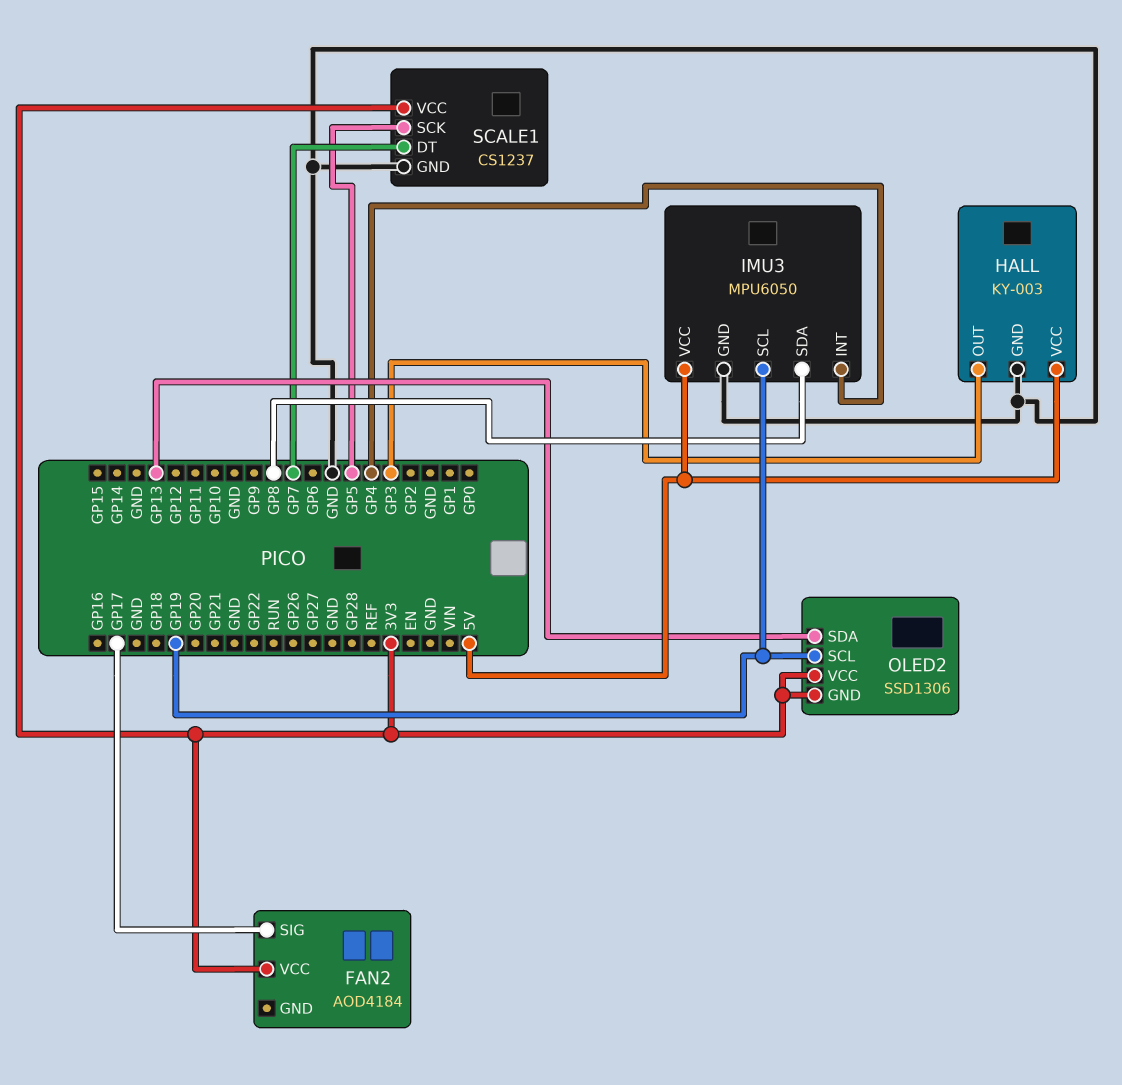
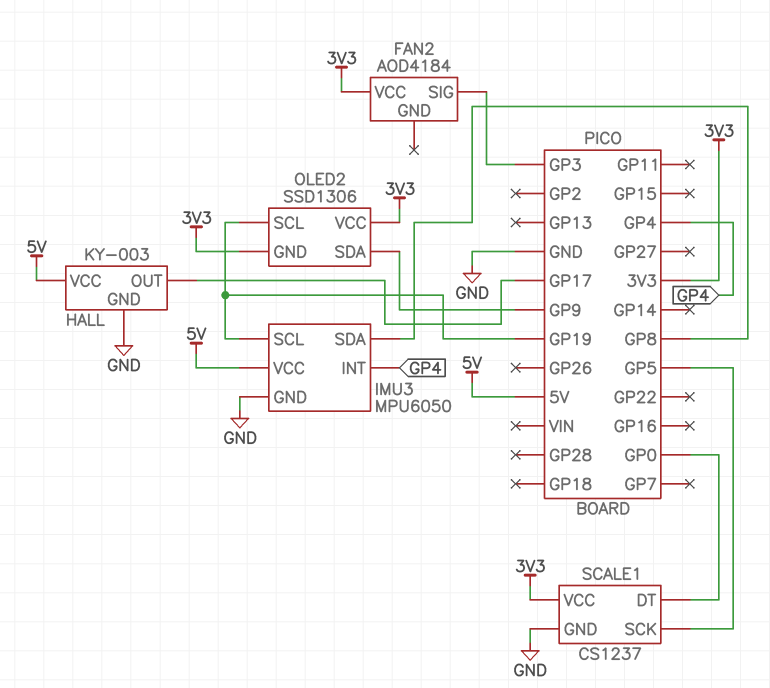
FAN2 pin SIG: GP17 -> GP3
HALL pin OUT: GP3 -> GP17
OLED2 pin SDA: GP13 -> GP9
SCALE1 pin DT: GP7 -> GP0

